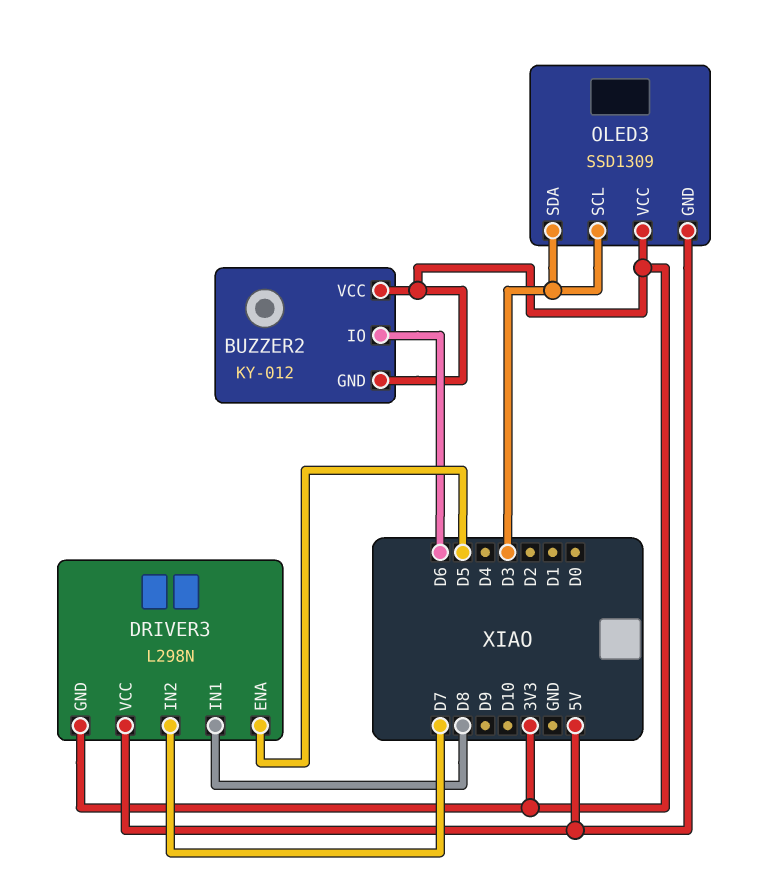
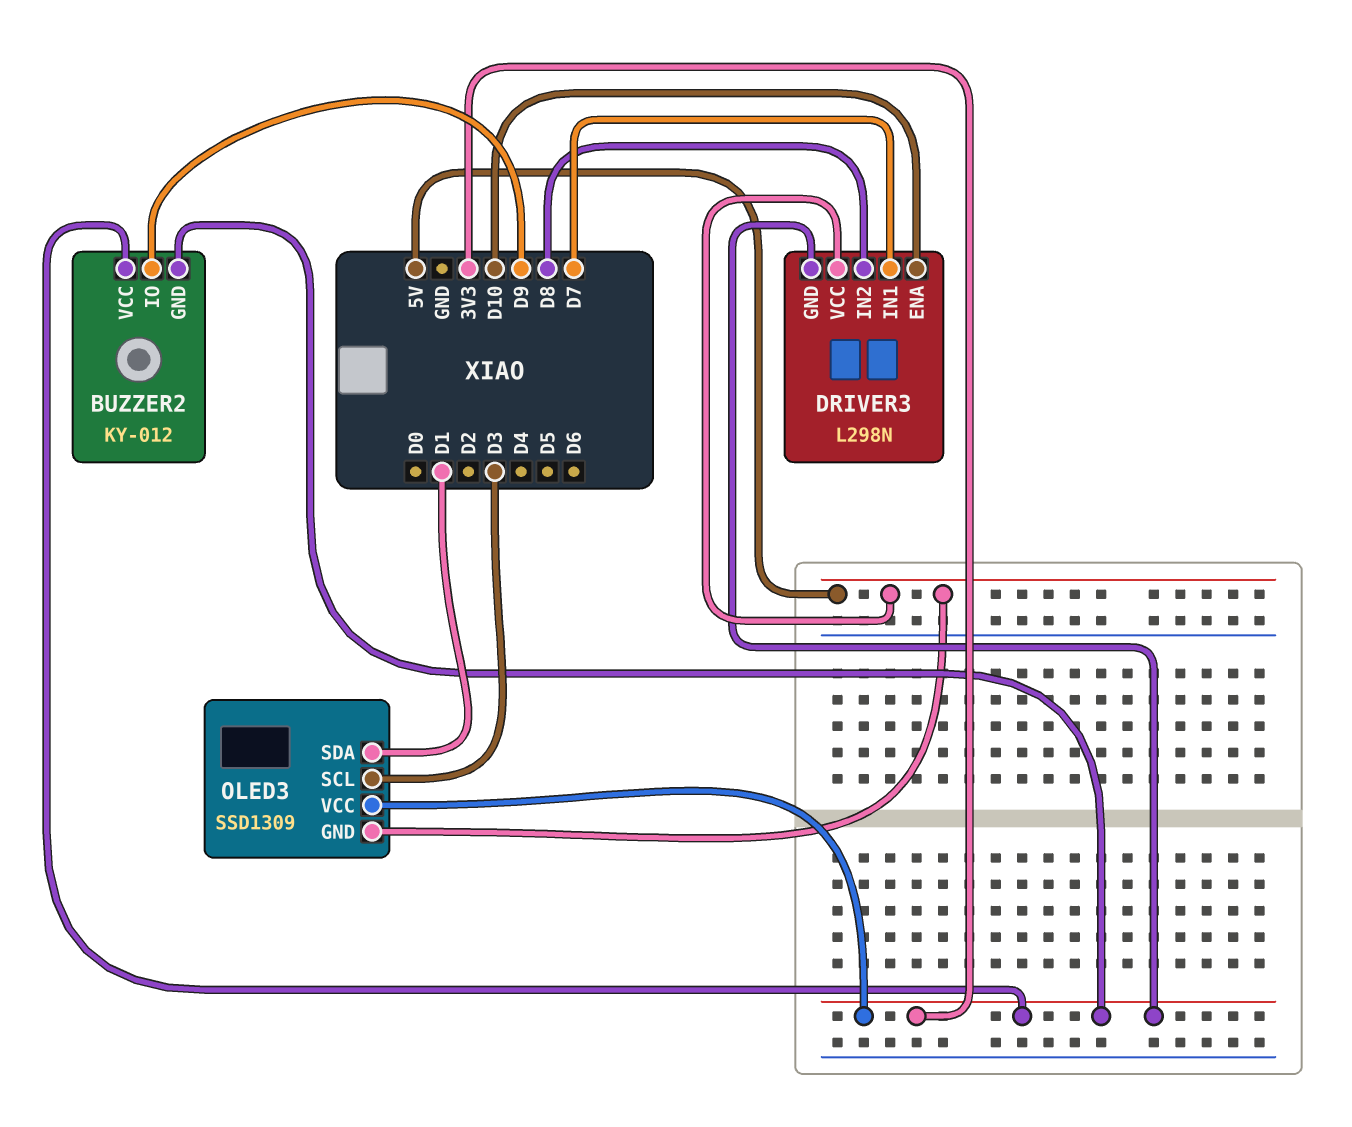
BUZZER2 pin IO: D6 -> D9
DRIVER3 pin ENA: D5 -> D10
DRIVER3 pin IN1: D8 -> D7
DRIVER3 pin IN2: D7 -> D8
OLED3 pin SDA: D3 -> D1

